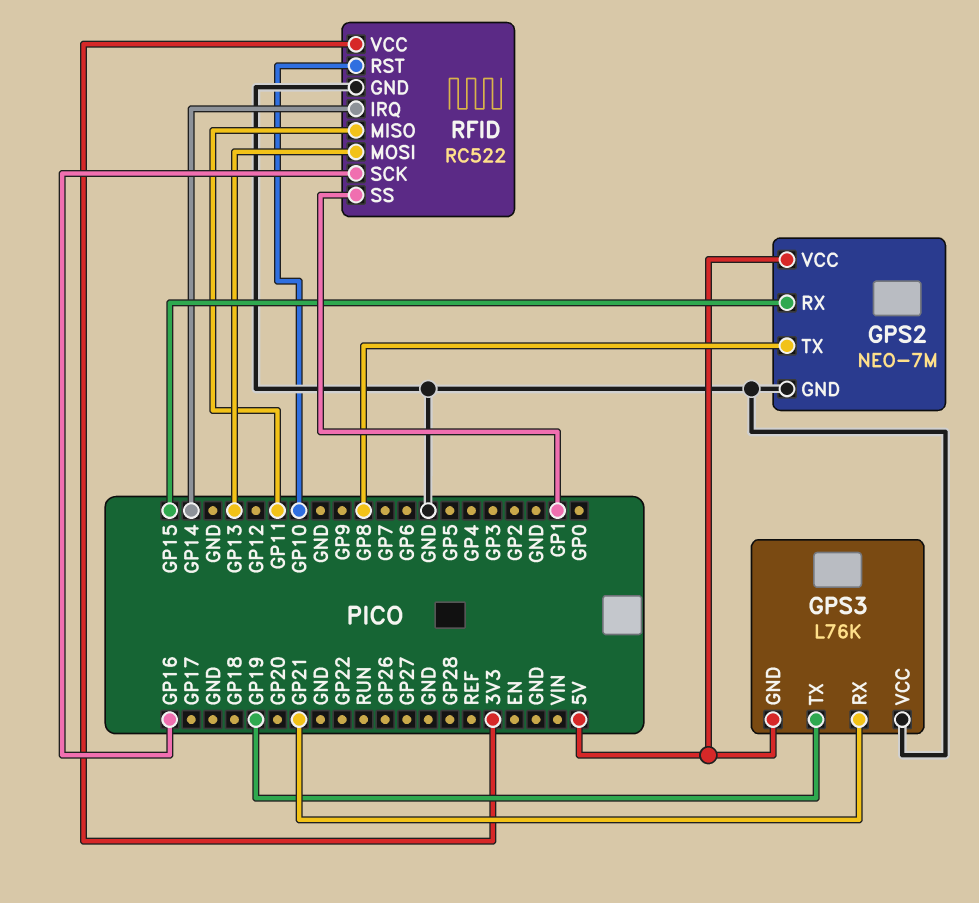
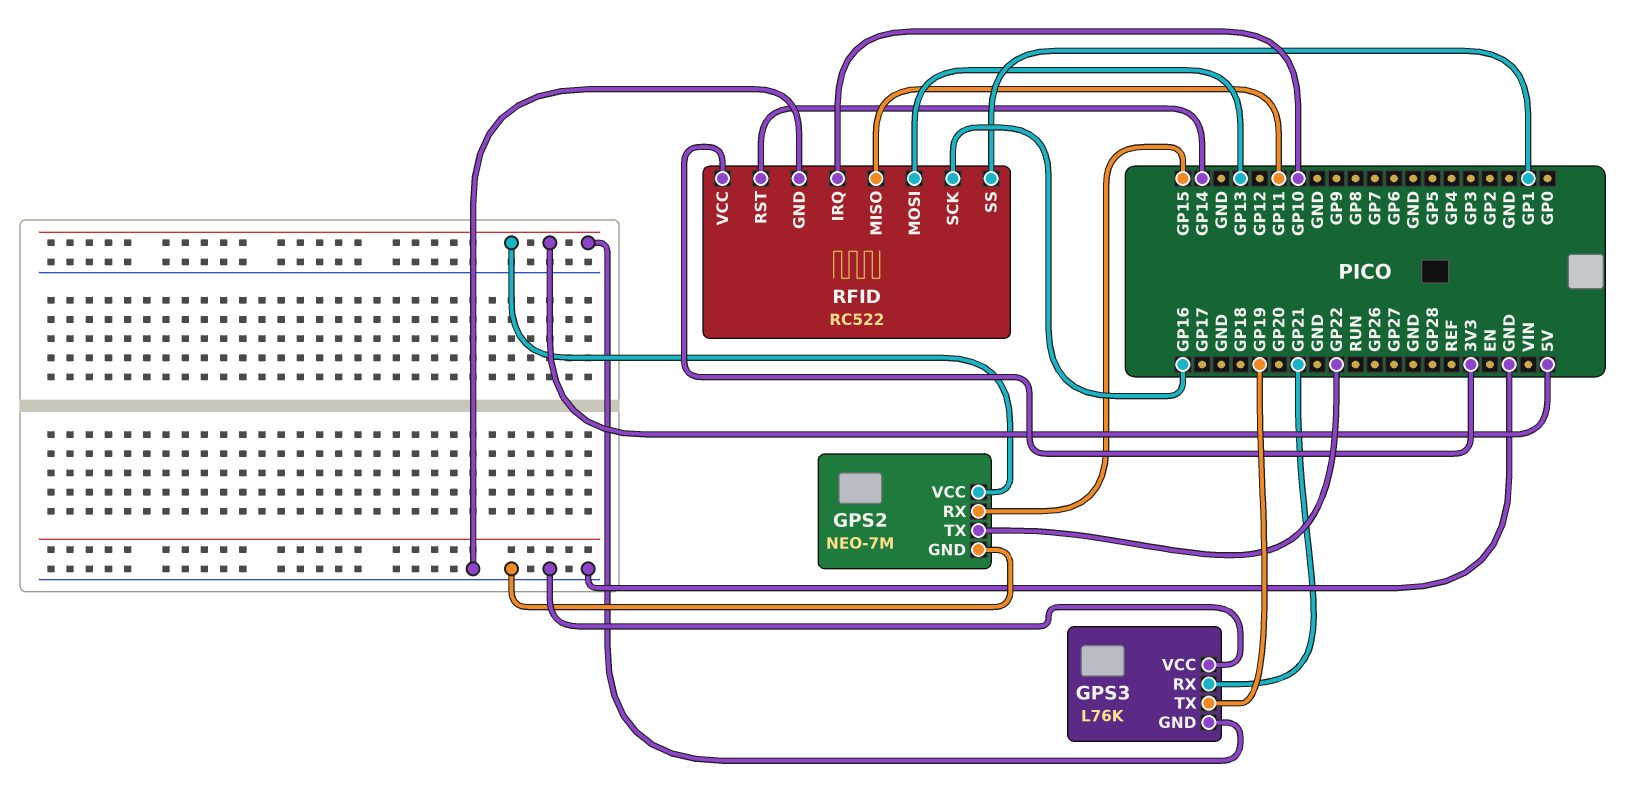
GPS2 pin TX: GP8 -> GP22
RFID pin IRQ: GP14 -> GP10
RFID pin RST: GP10 -> GP14

